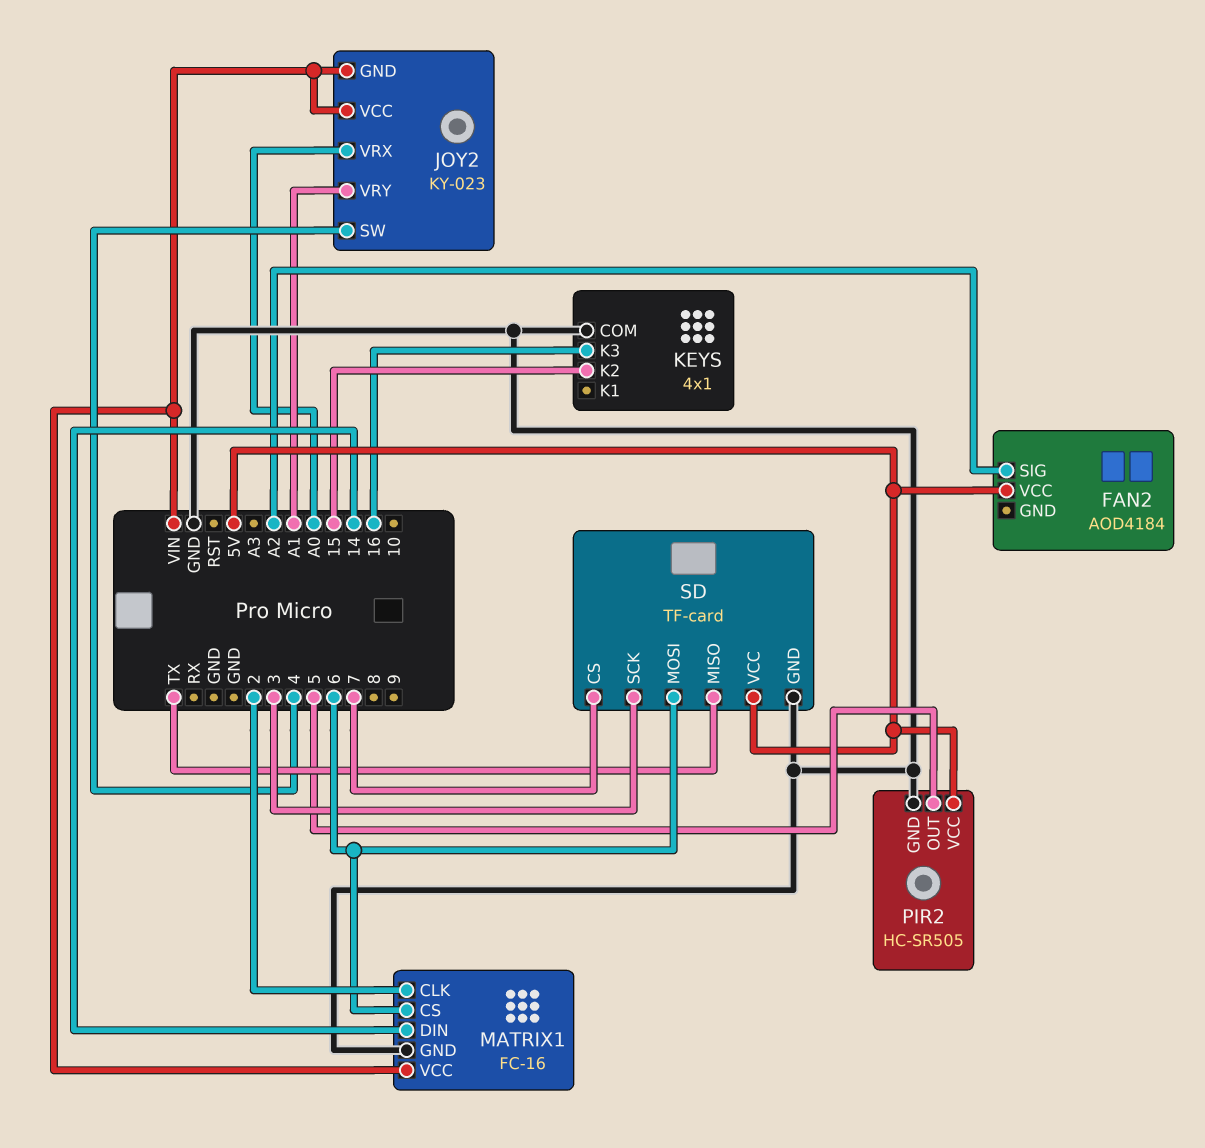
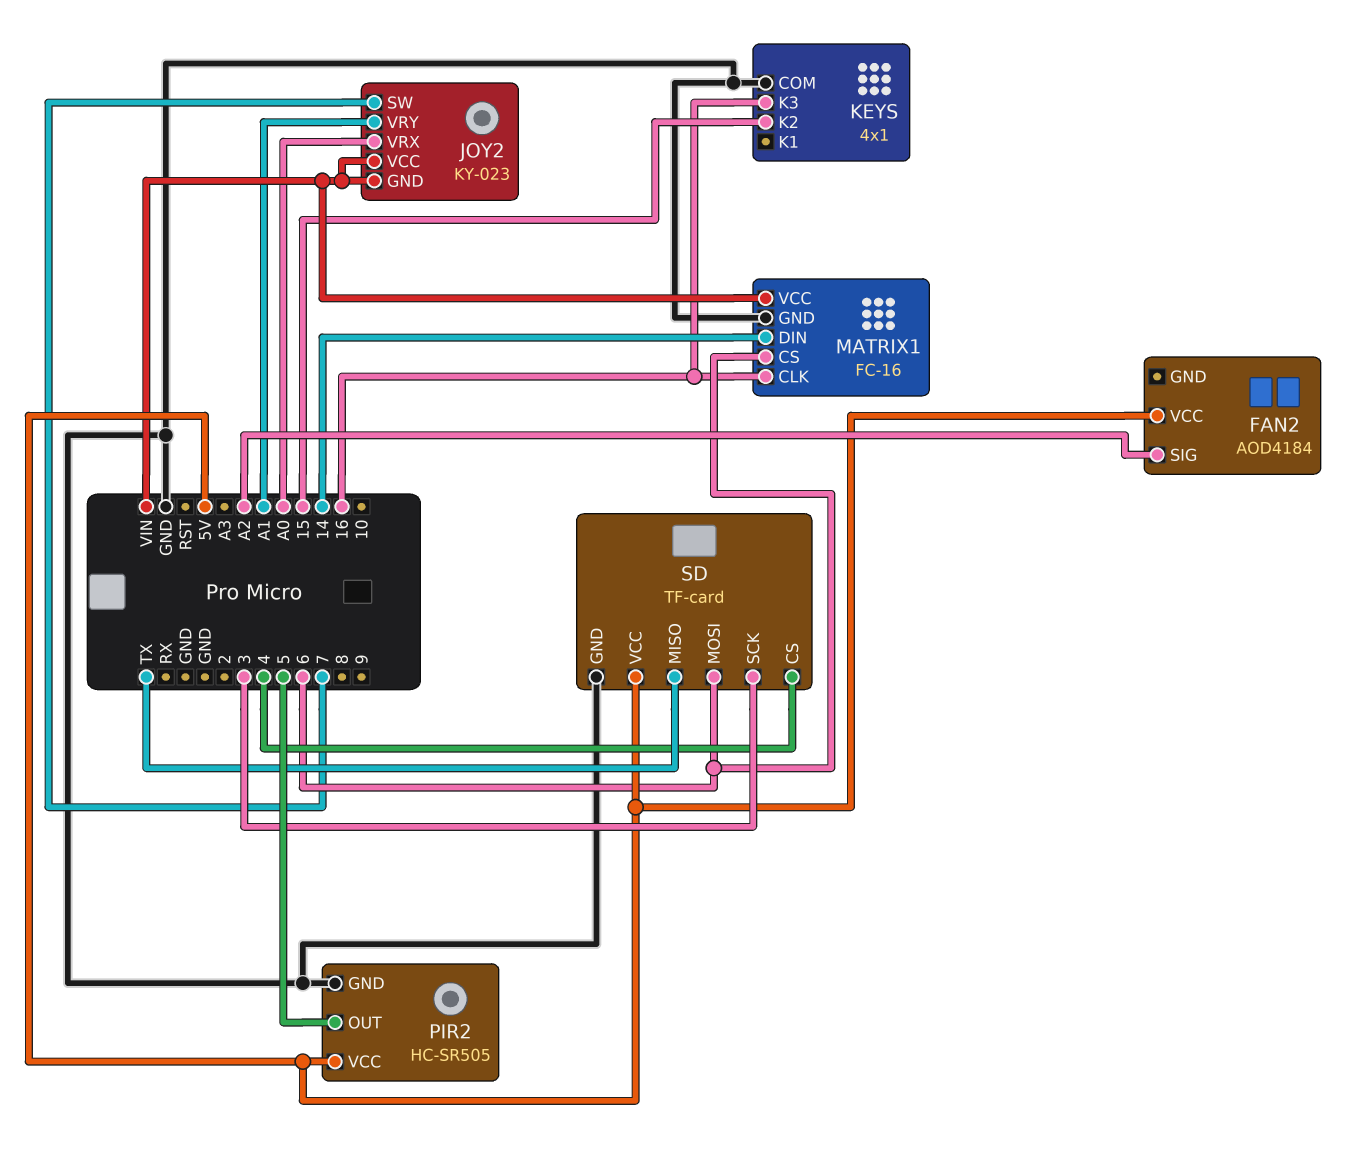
JOY2 pin SW: 4 -> 7
MATRIX1 pin CLK: 2 -> 16
SD pin CS: 7 -> 4

